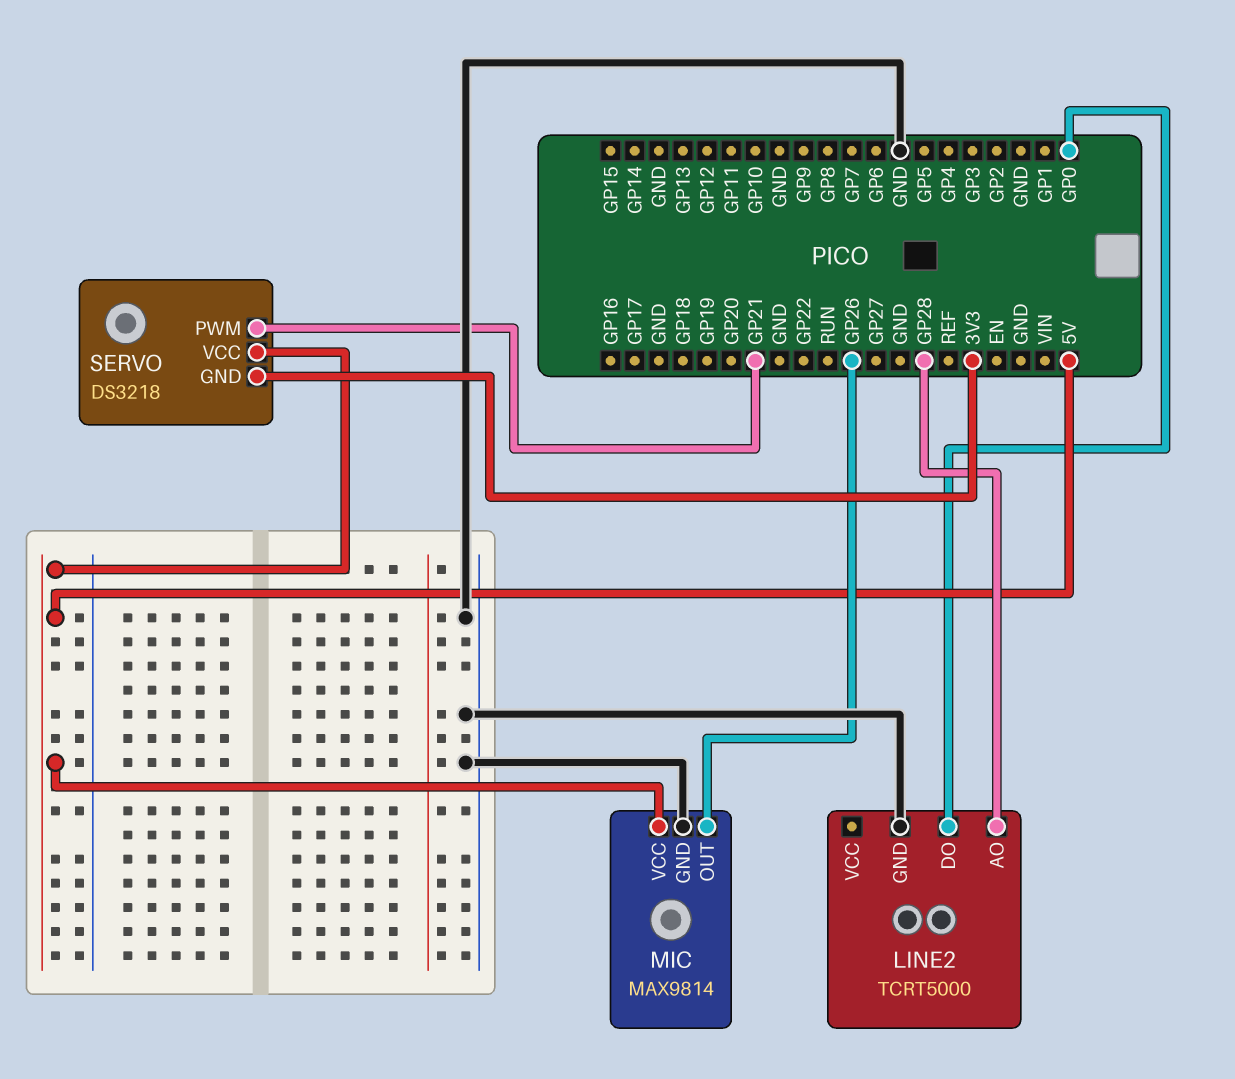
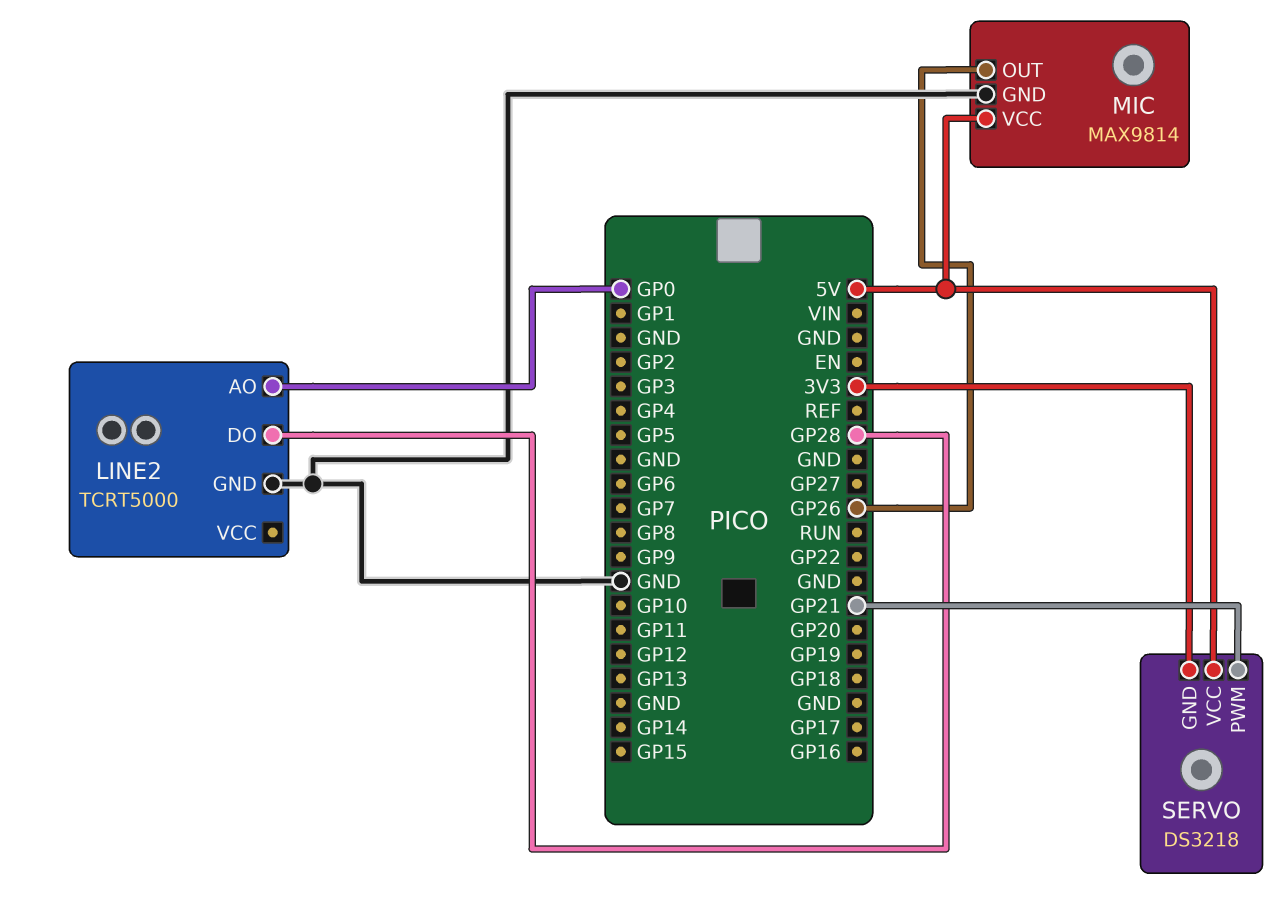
LINE2 pin AO: GP28 -> GP0
LINE2 pin DO: GP0 -> GP28

